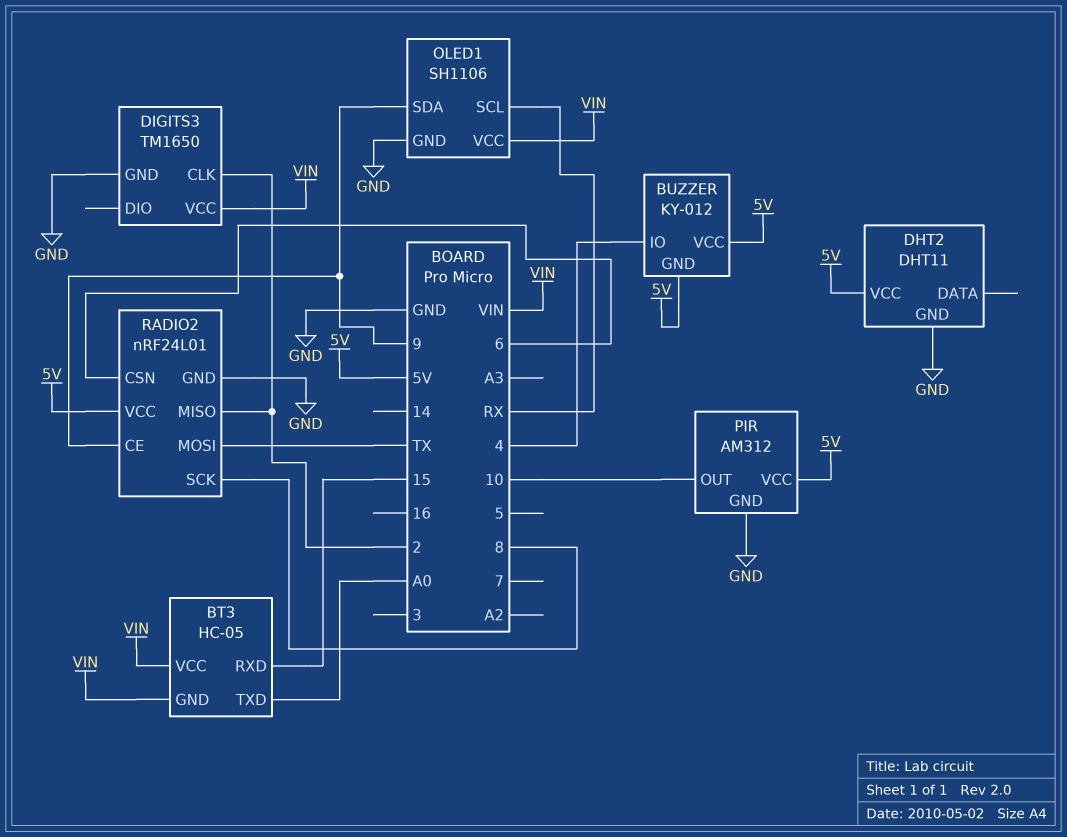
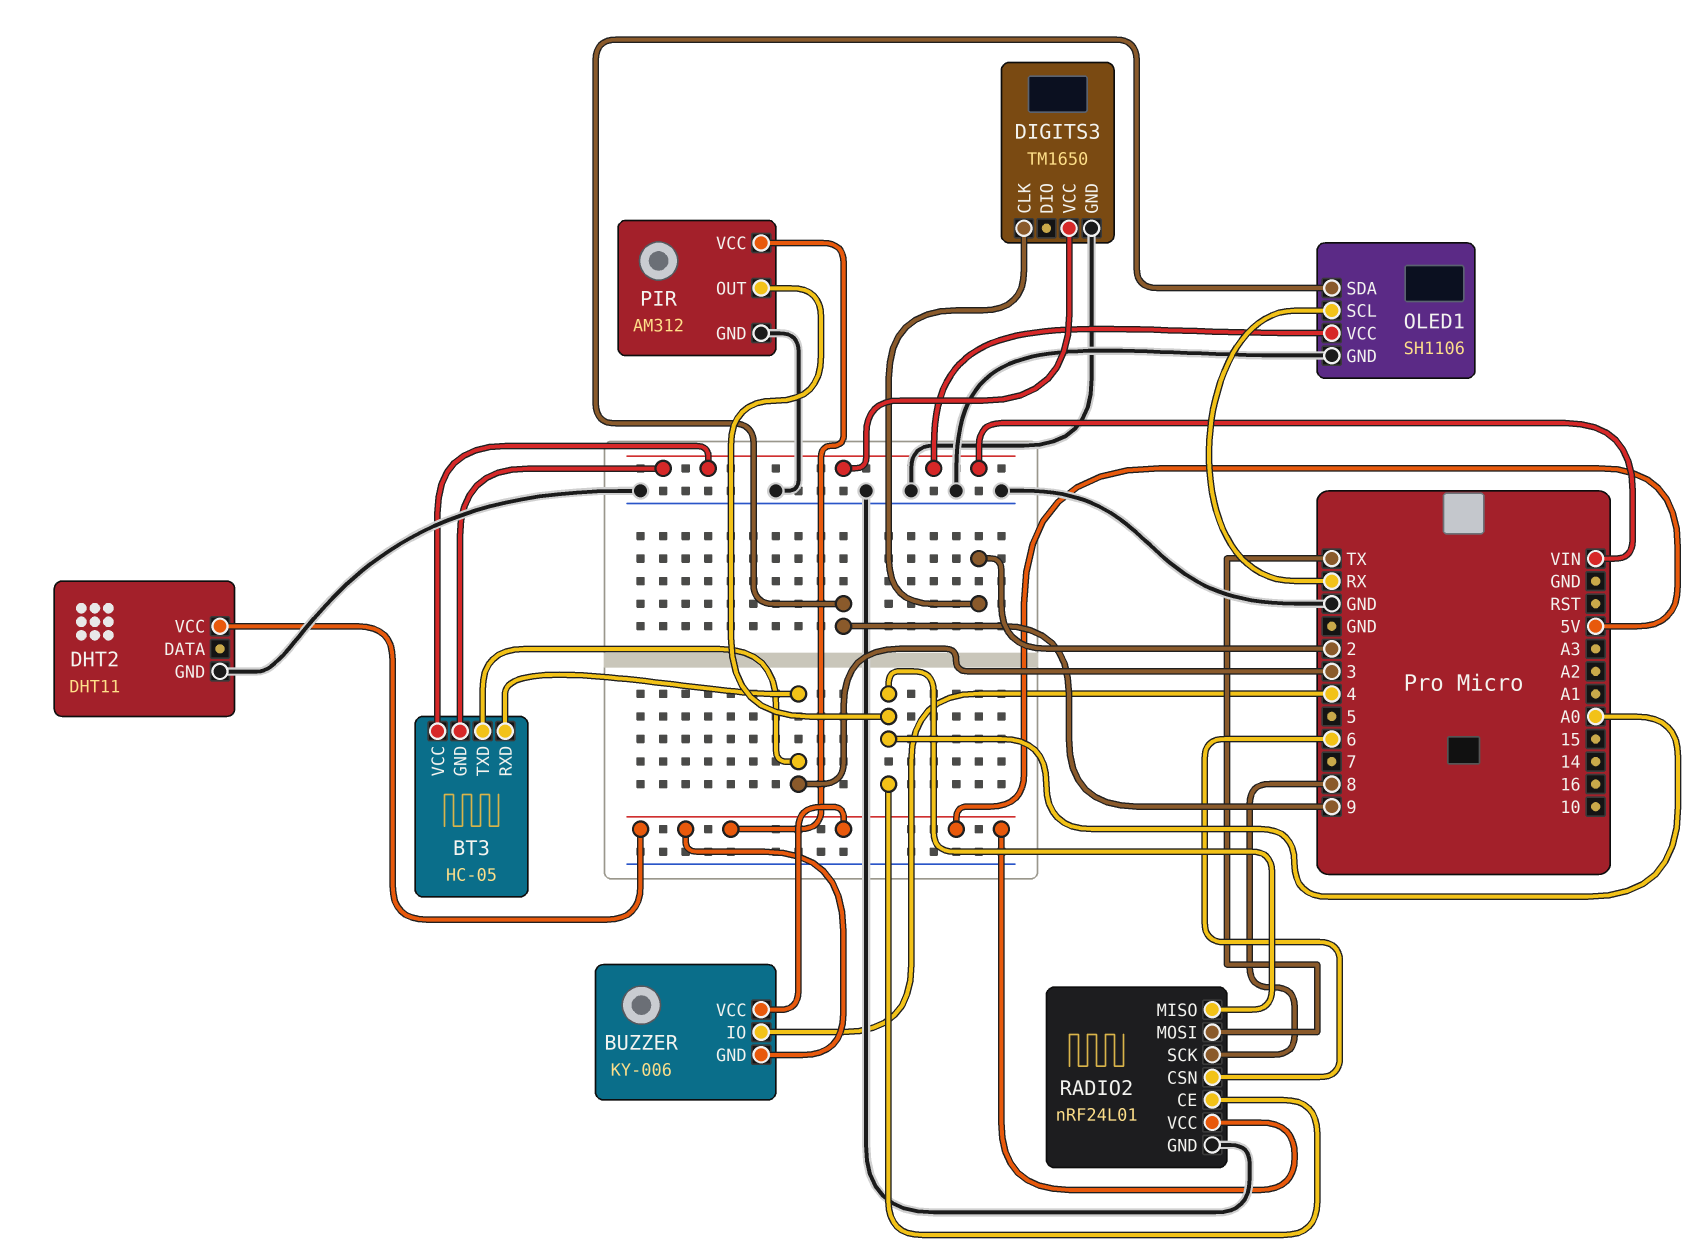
BT3 pin RXD: 15 -> 3
BT3 pin TXD: A0 -> 3
BUZZER: KY-012 -> KY-006
PIR pin OUT: 10 -> A0
RADIO2 pin CE: 9 -> A0
RADIO2 pin MISO: 2 -> A0

